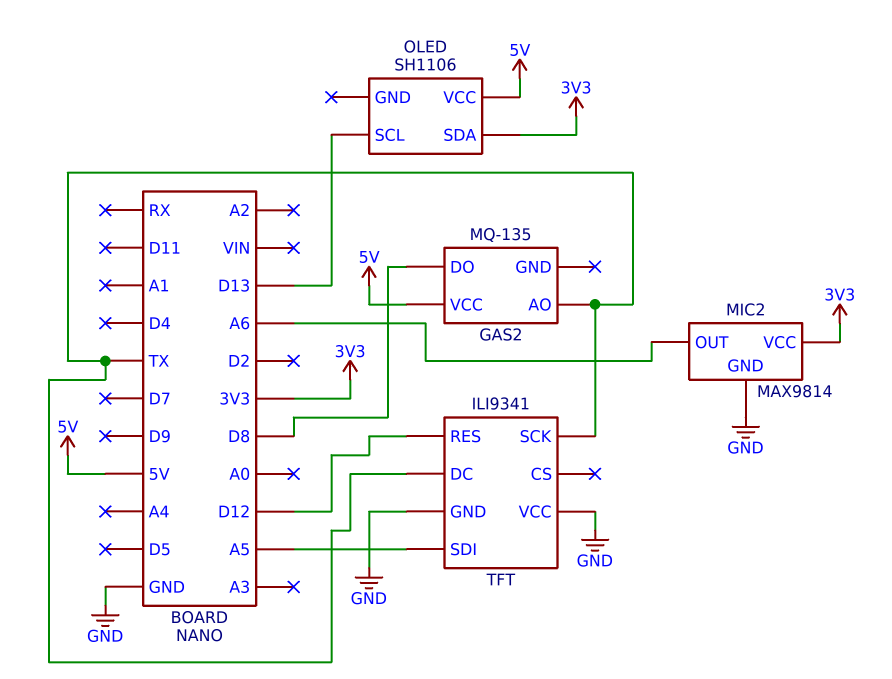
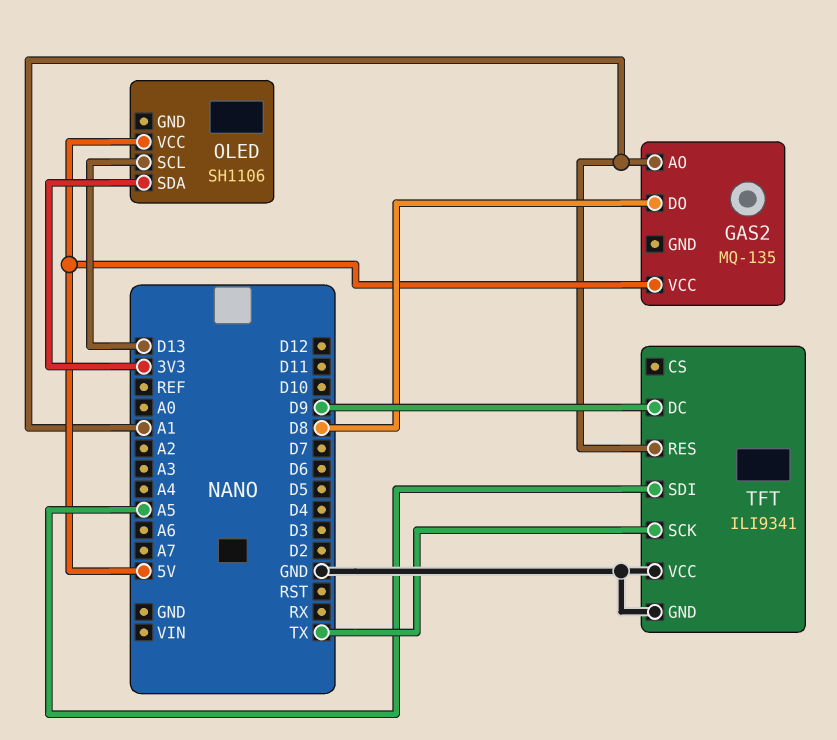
GAS2 pin AO: TX -> A1
MIC2: MAX9814 -> none
MIC2 pin GND: GND -> none
MIC2 pin OUT: A6 -> none
MIC2 pin VCC: 3V3 -> none
TFT pin DC: TX -> D9
TFT pin RES: D12 -> A1

